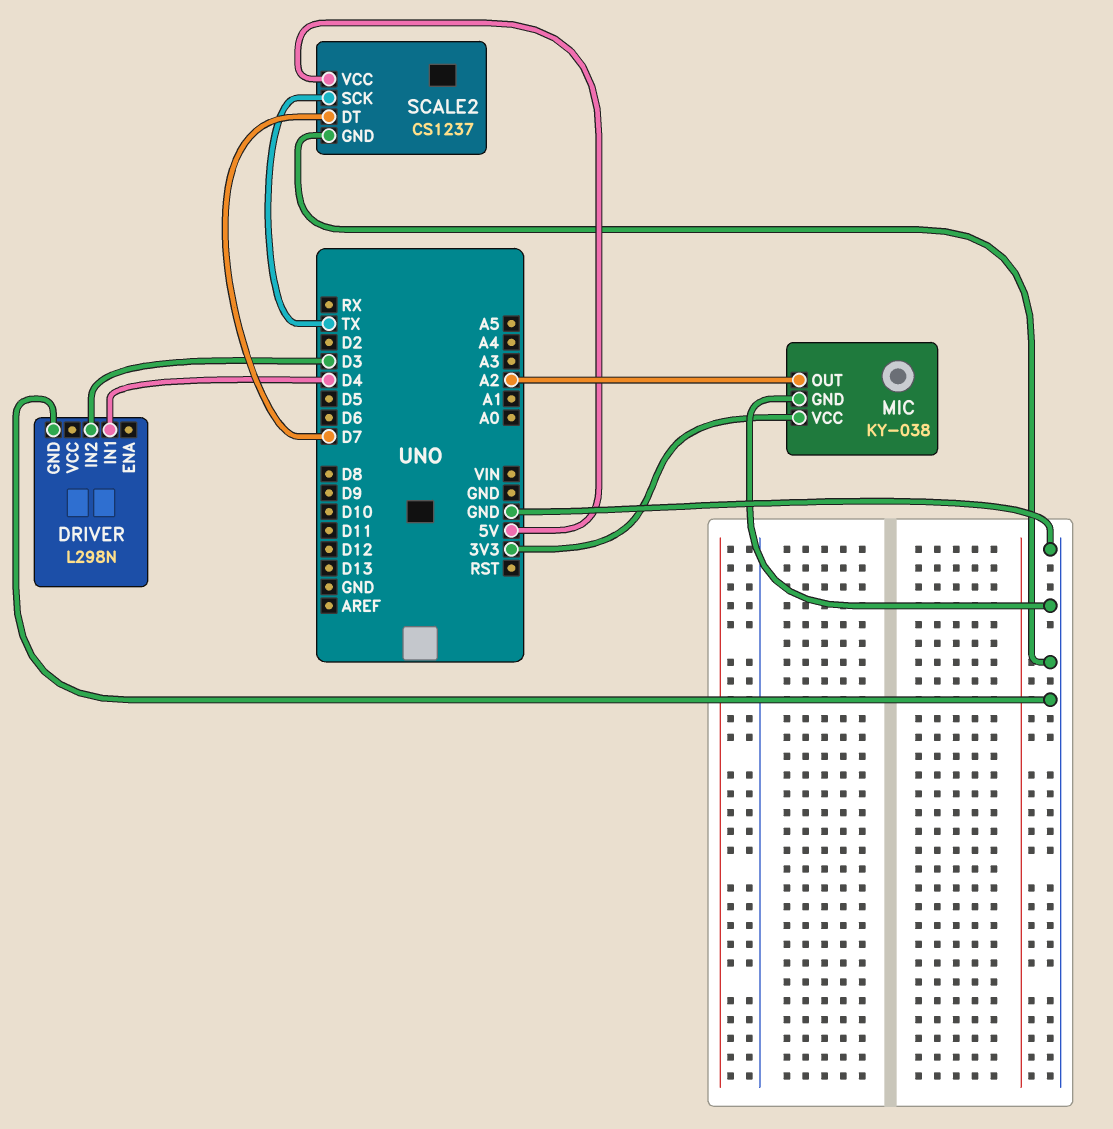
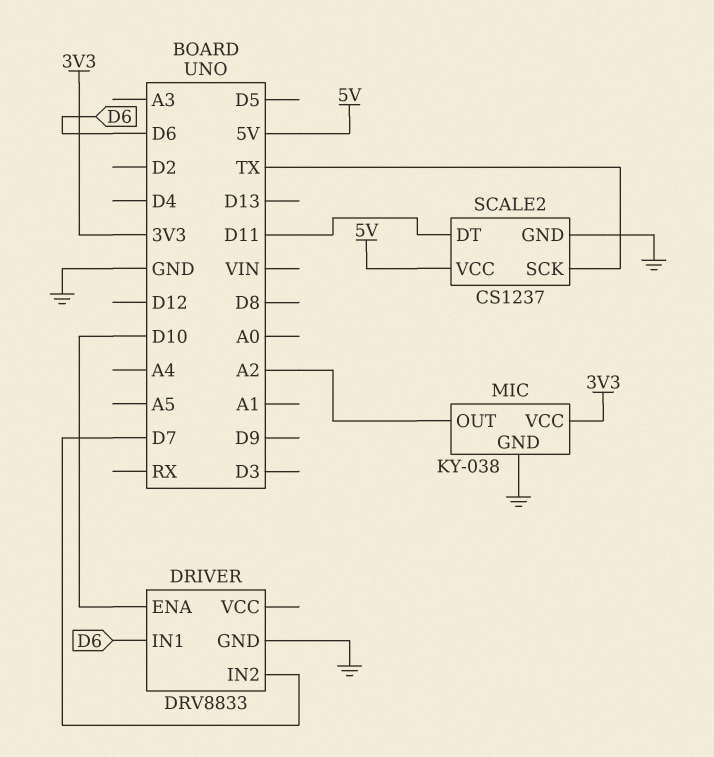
DRIVER: L298N -> DRV8833
DRIVER pin ENA: none -> D10
DRIVER pin IN1: D4 -> D6
DRIVER pin IN2: D3 -> D7
SCALE2 pin DT: D7 -> D11

